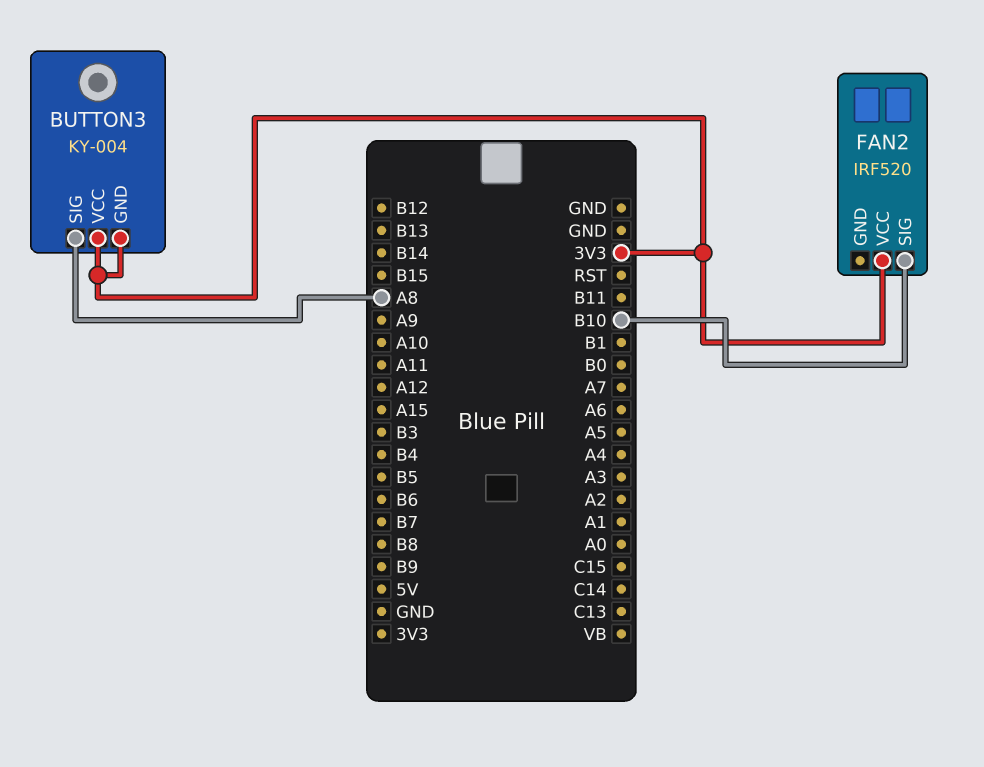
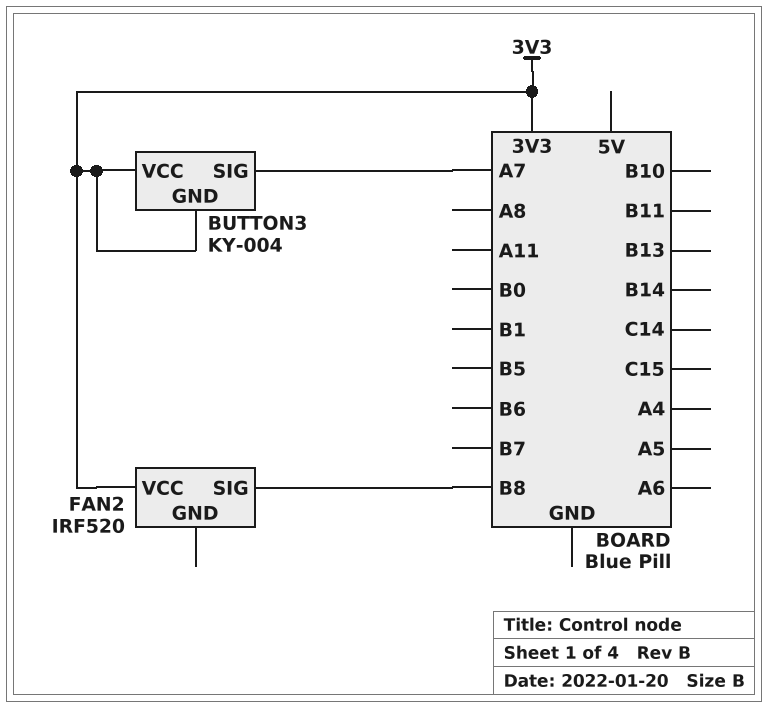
BUTTON3 pin SIG: A8 -> A7
FAN2 pin SIG: B10 -> B8

